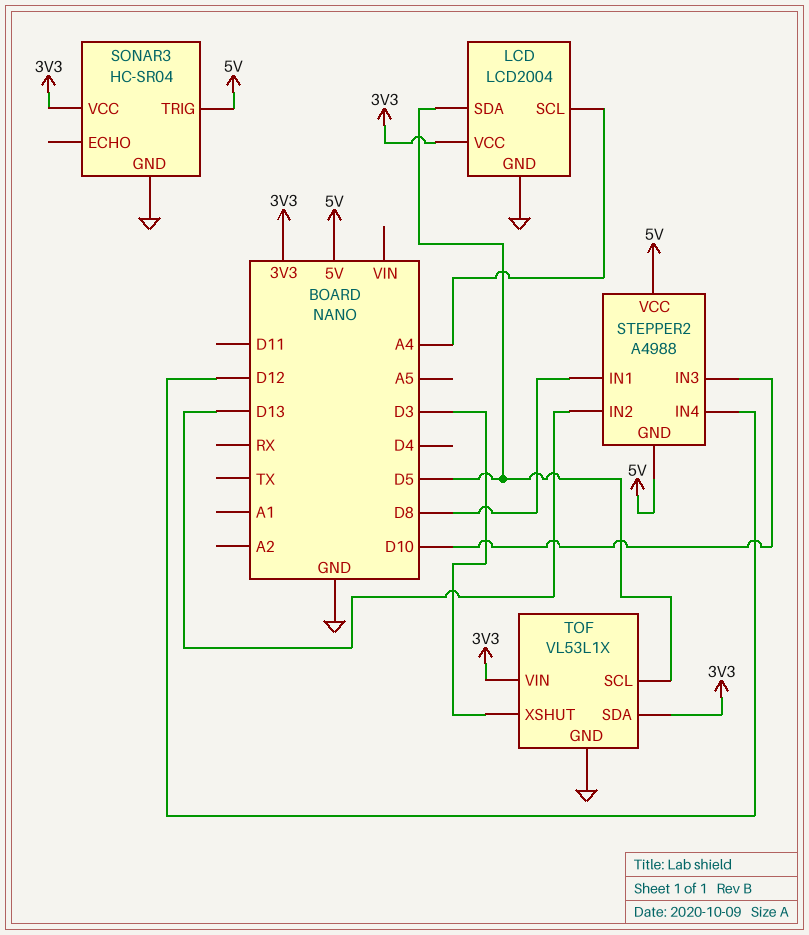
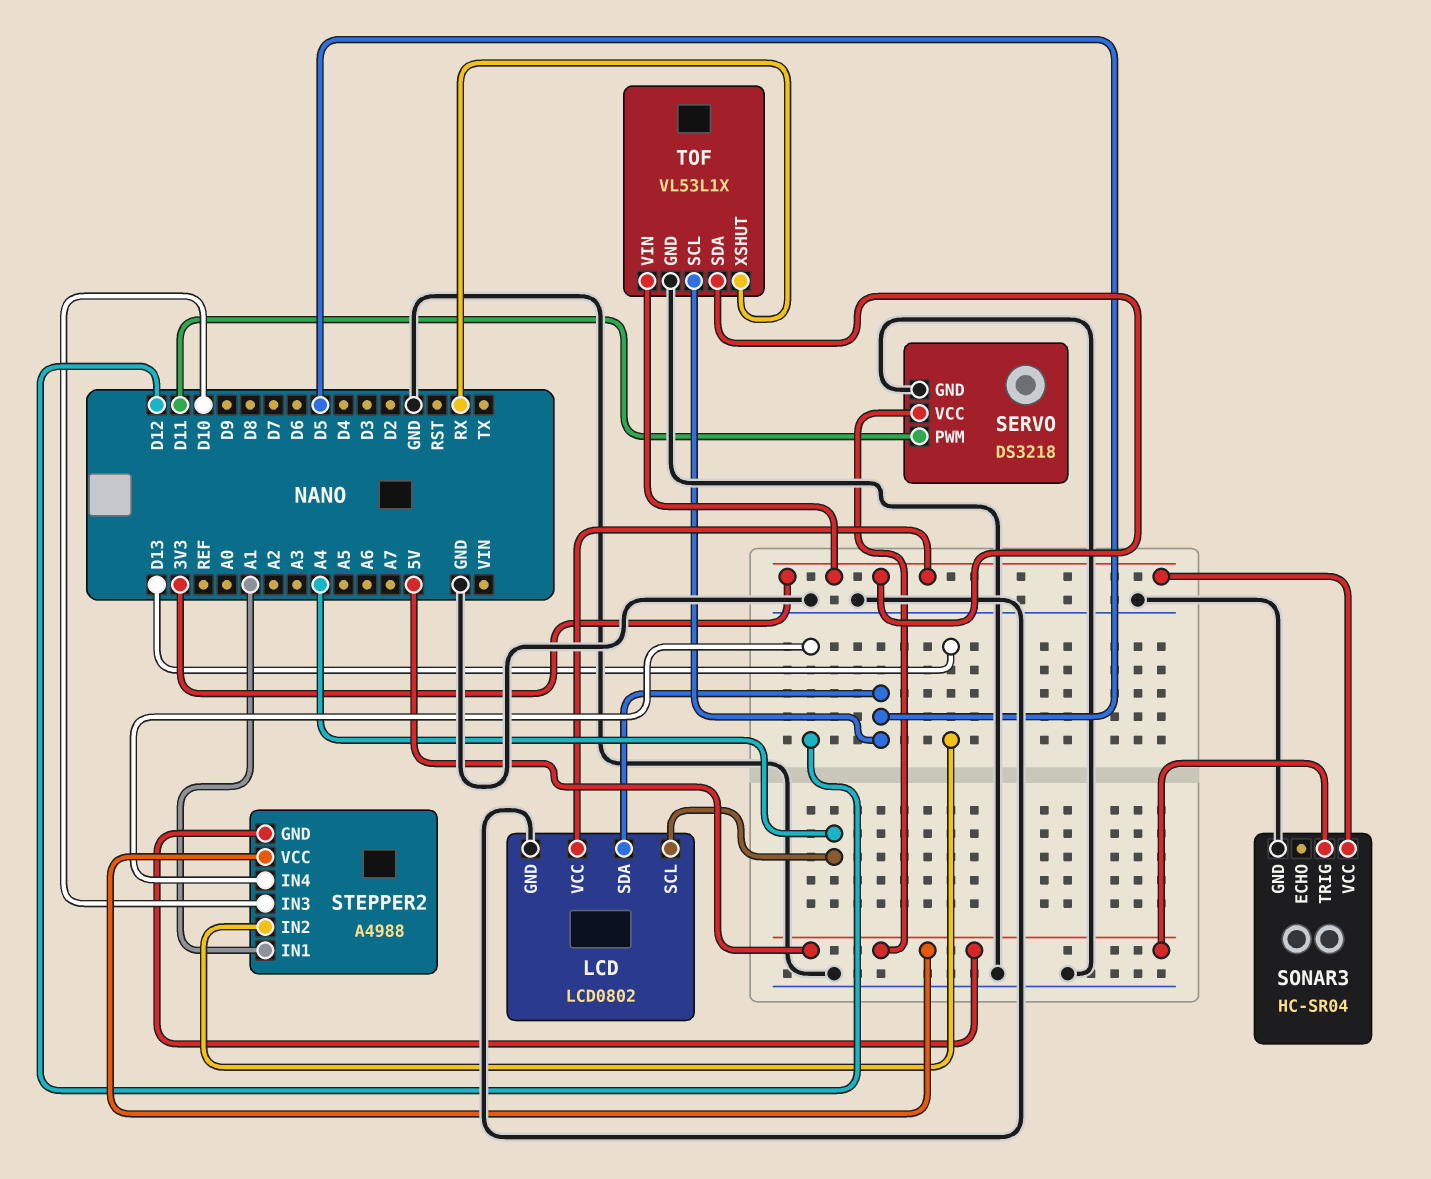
LCD: LCD2004 -> LCD0802
SERVO: none -> DS3218
SERVO pin GND: none -> GND
SERVO pin PWM: none -> D11
SERVO pin VCC: none -> 5V
STEPPER2 pin IN1: D8 -> A1
TOF pin XSHUT: D3 -> RX

